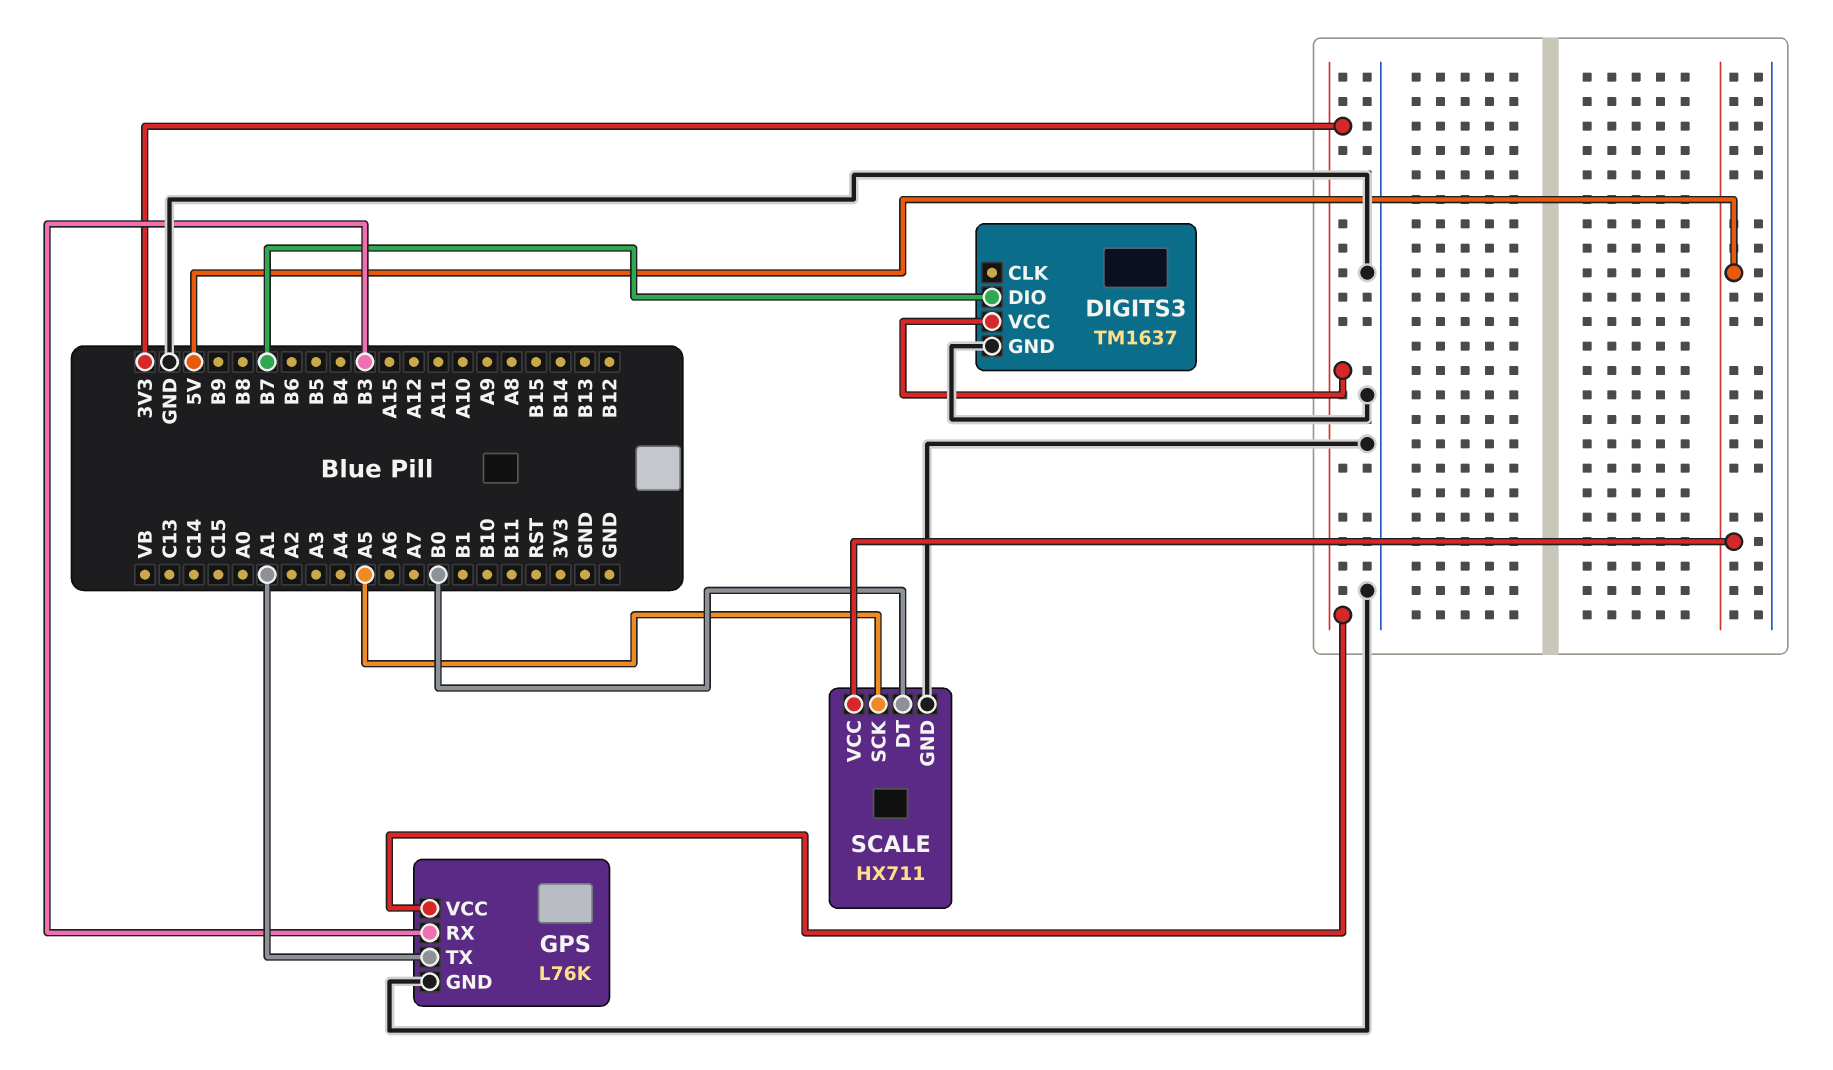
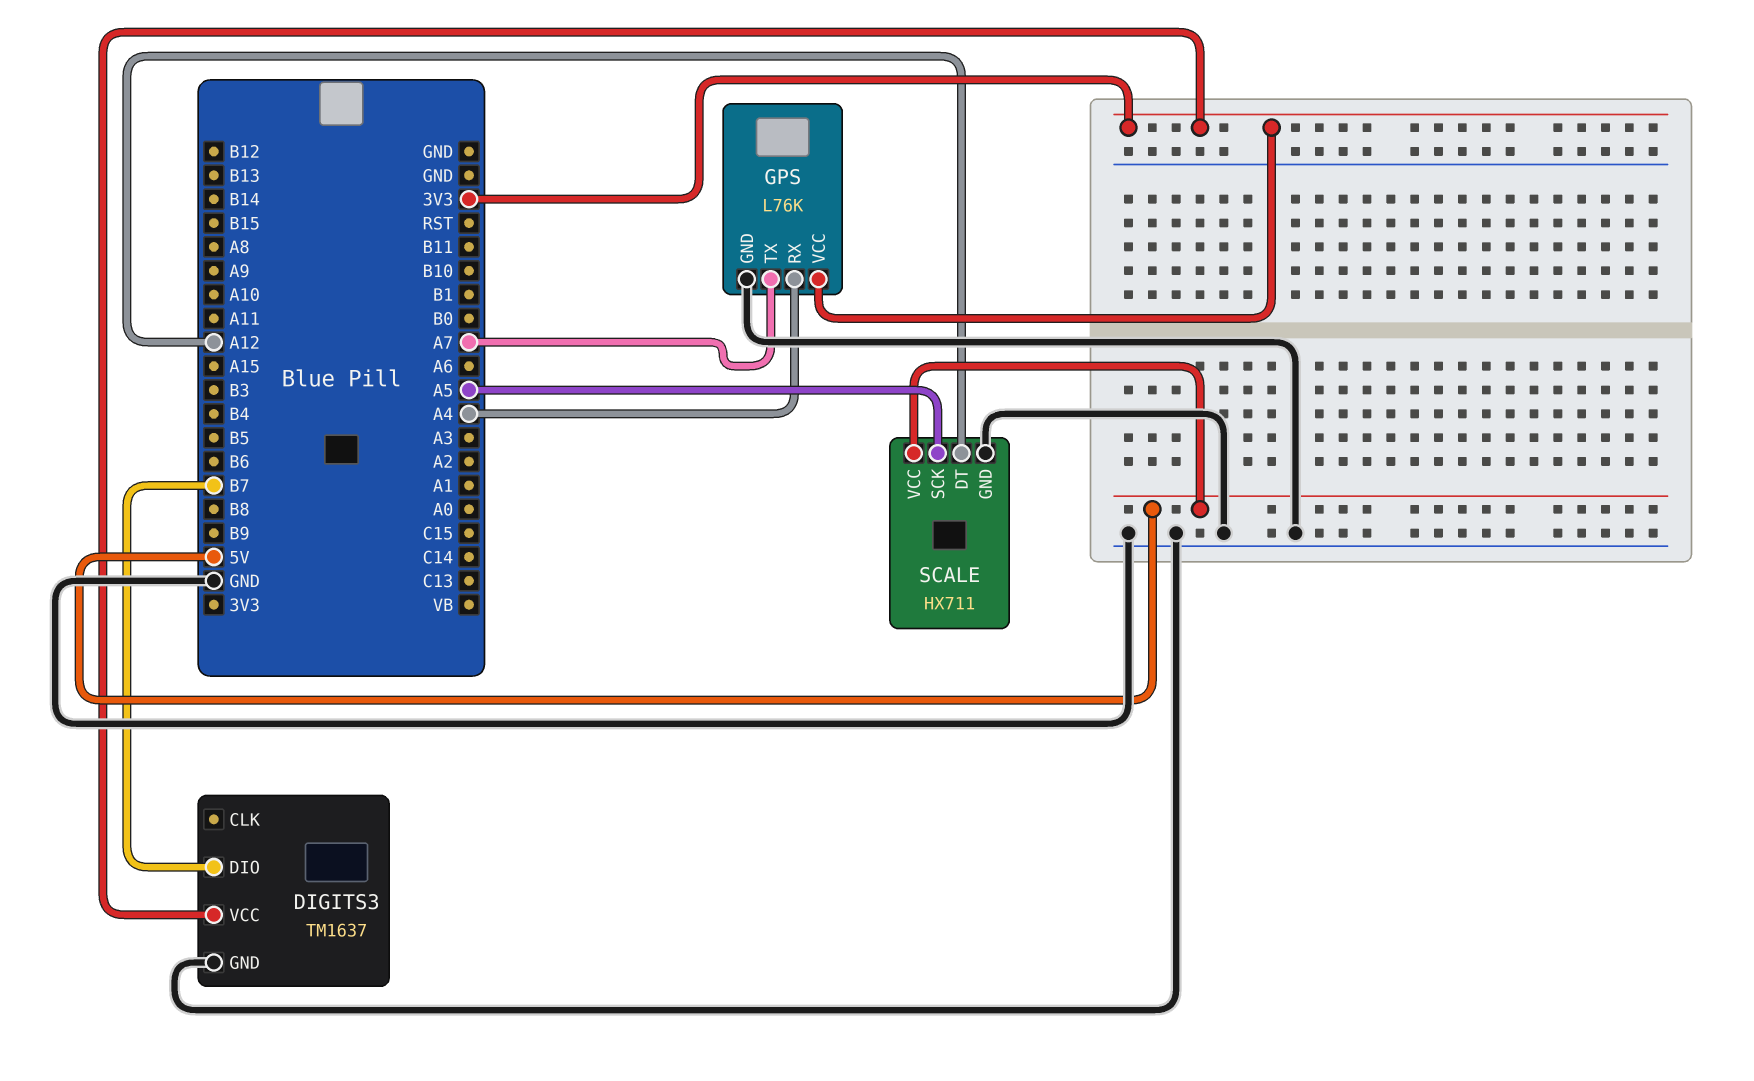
GPS pin RX: B3 -> A4
GPS pin TX: A1 -> A7
SCALE pin DT: B0 -> A12

